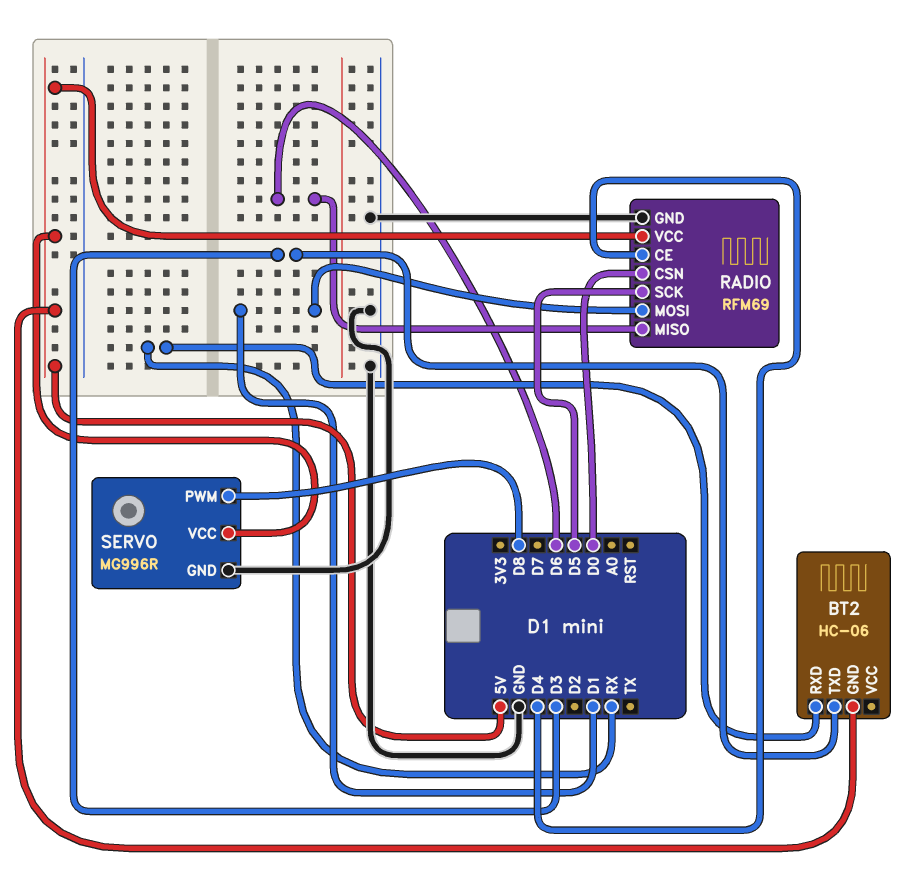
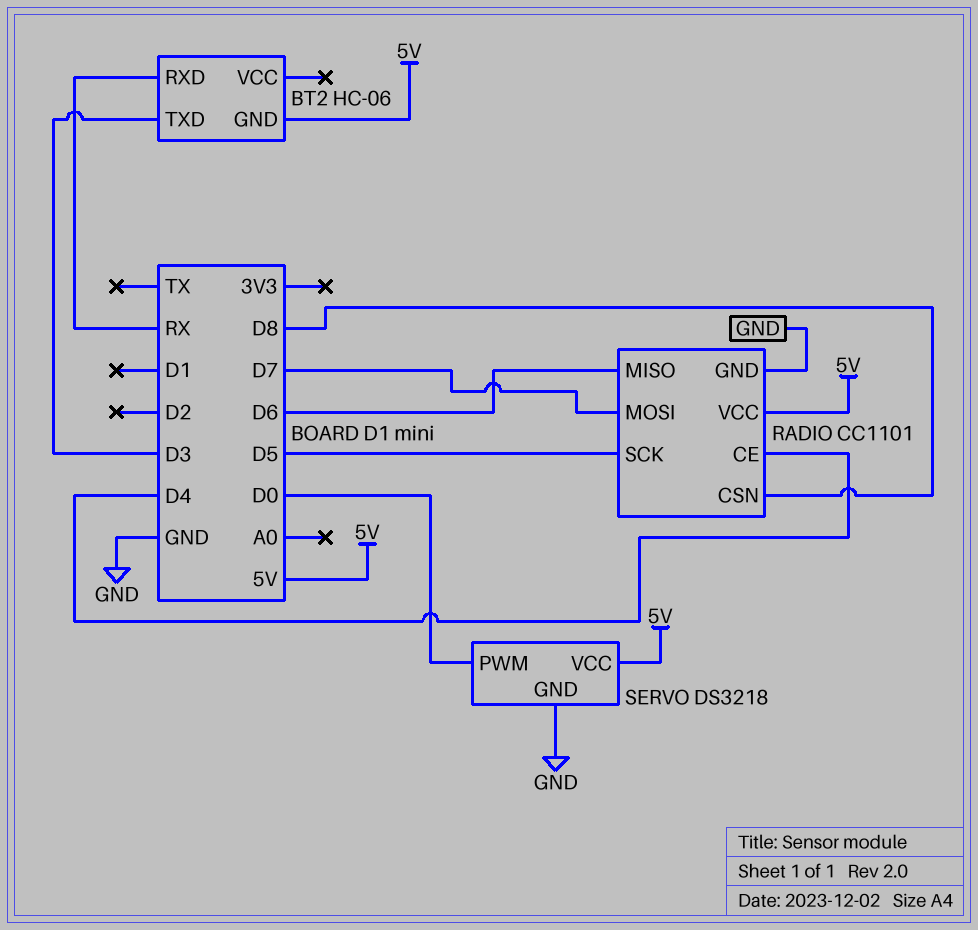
RADIO: RFM69 -> CC1101
RADIO pin CSN: D0 -> D8
RADIO pin MOSI: D1 -> D7
SERVO: MG996R -> DS3218
SERVO pin PWM: D8 -> D0

